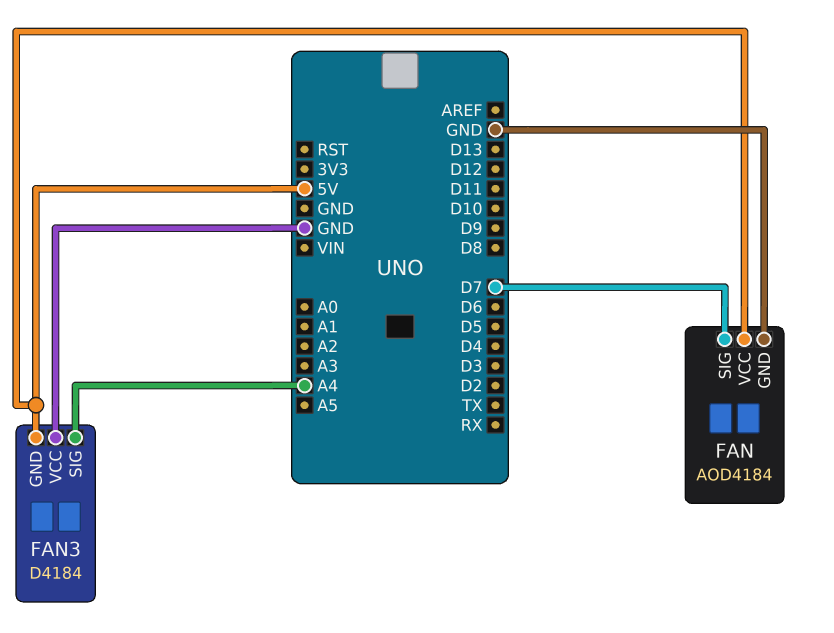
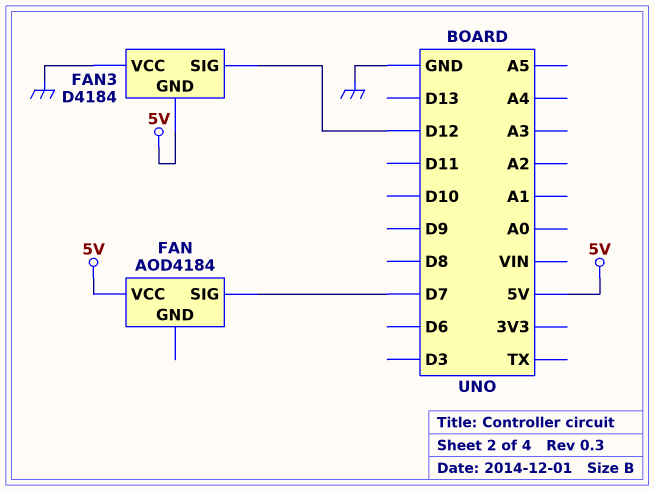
FAN pin GND: GND -> none
FAN3 pin SIG: A4 -> D12

